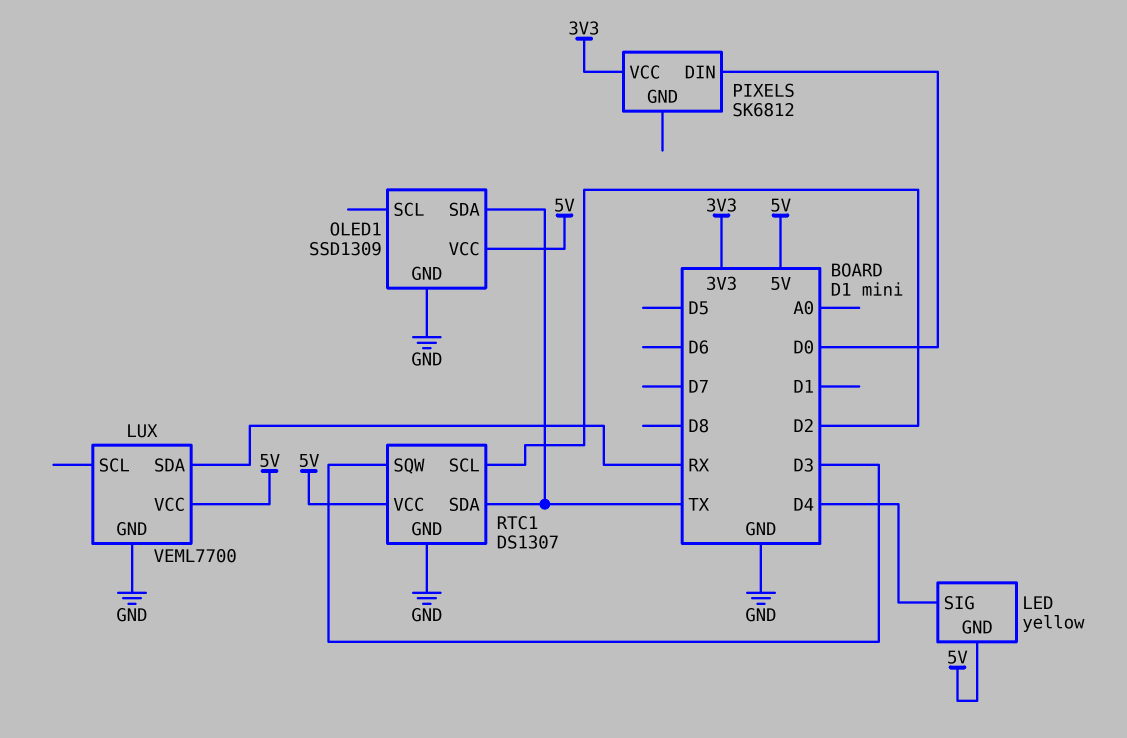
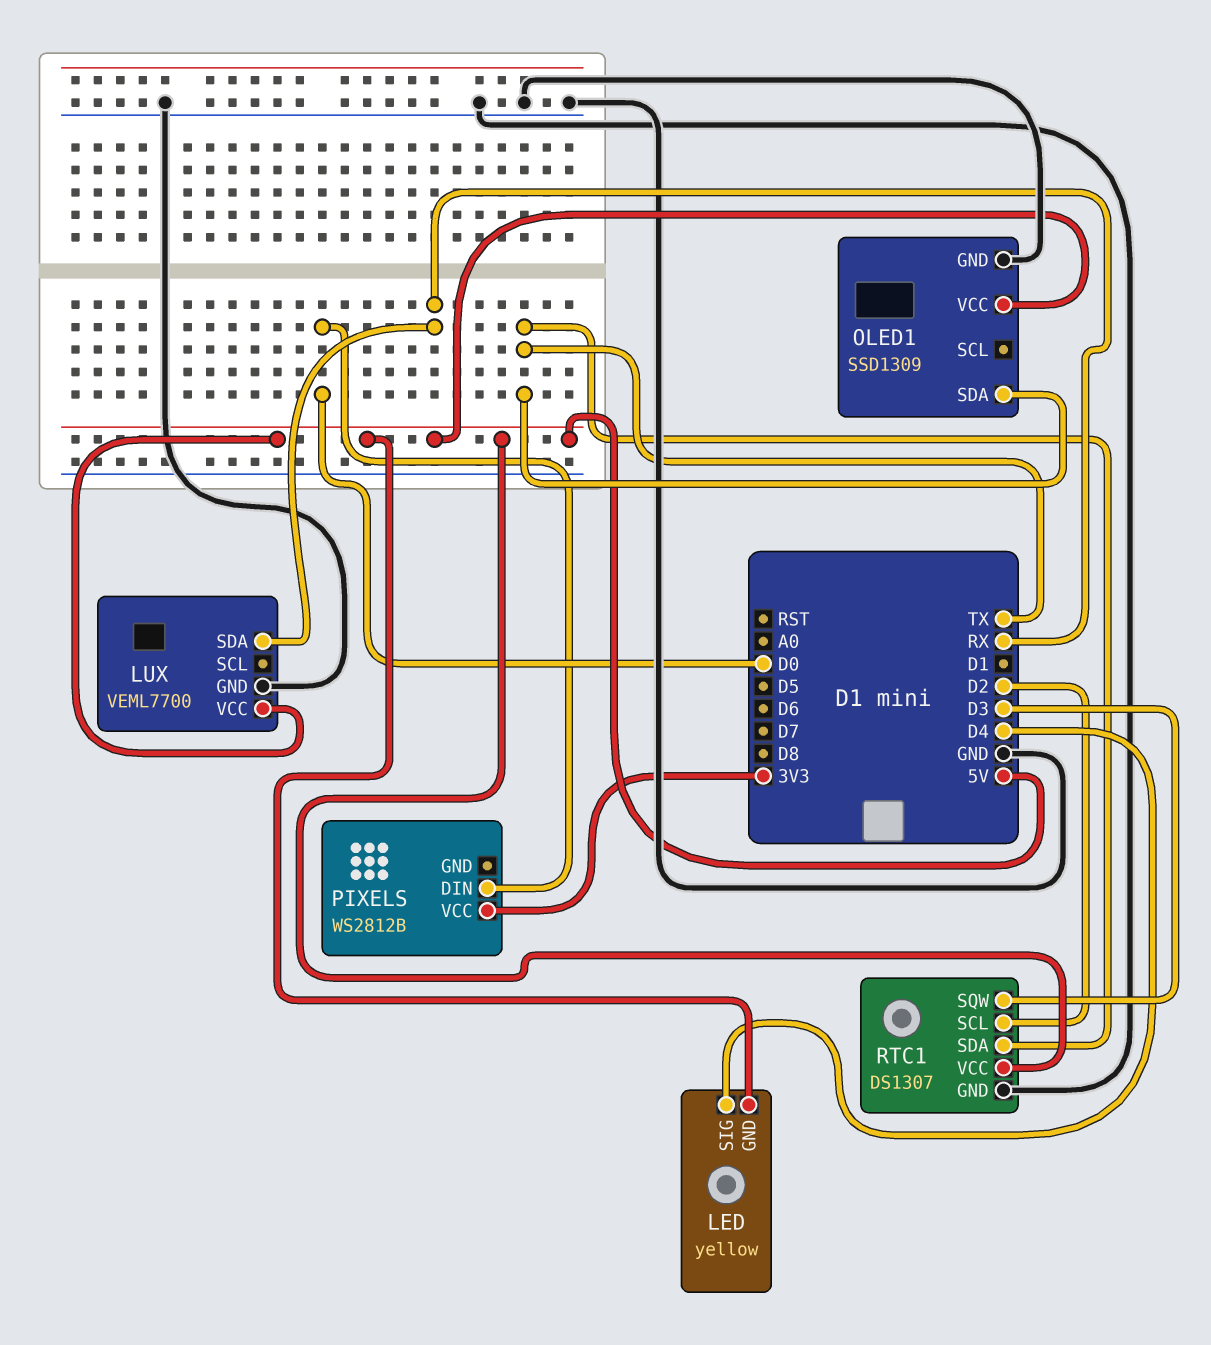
PIXELS: SK6812 -> WS2812B

